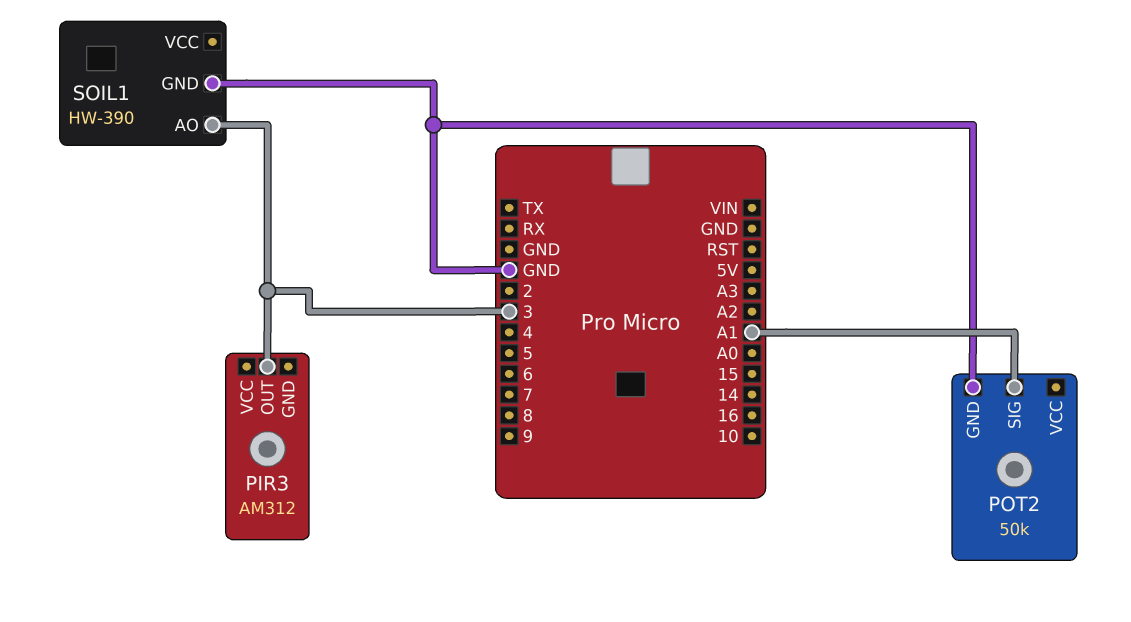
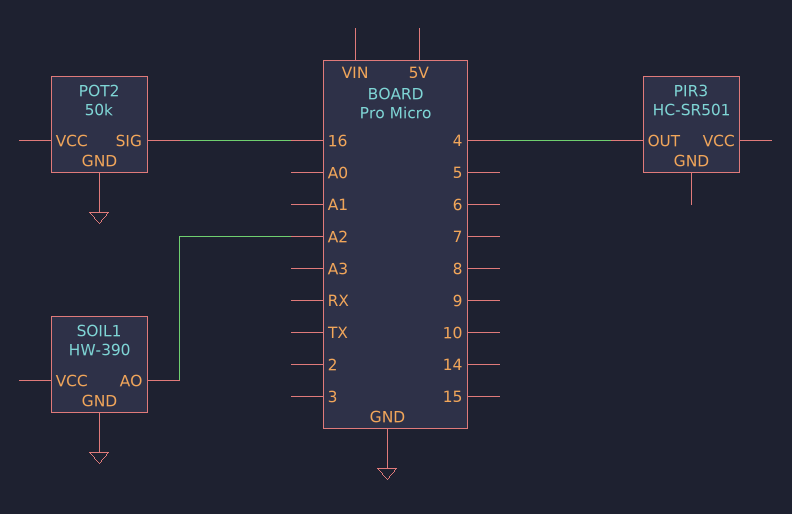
PIR3: AM312 -> HC-SR501
PIR3 pin OUT: 3 -> 4
POT2 pin SIG: A1 -> 16
SOIL1 pin AO: 3 -> A2

